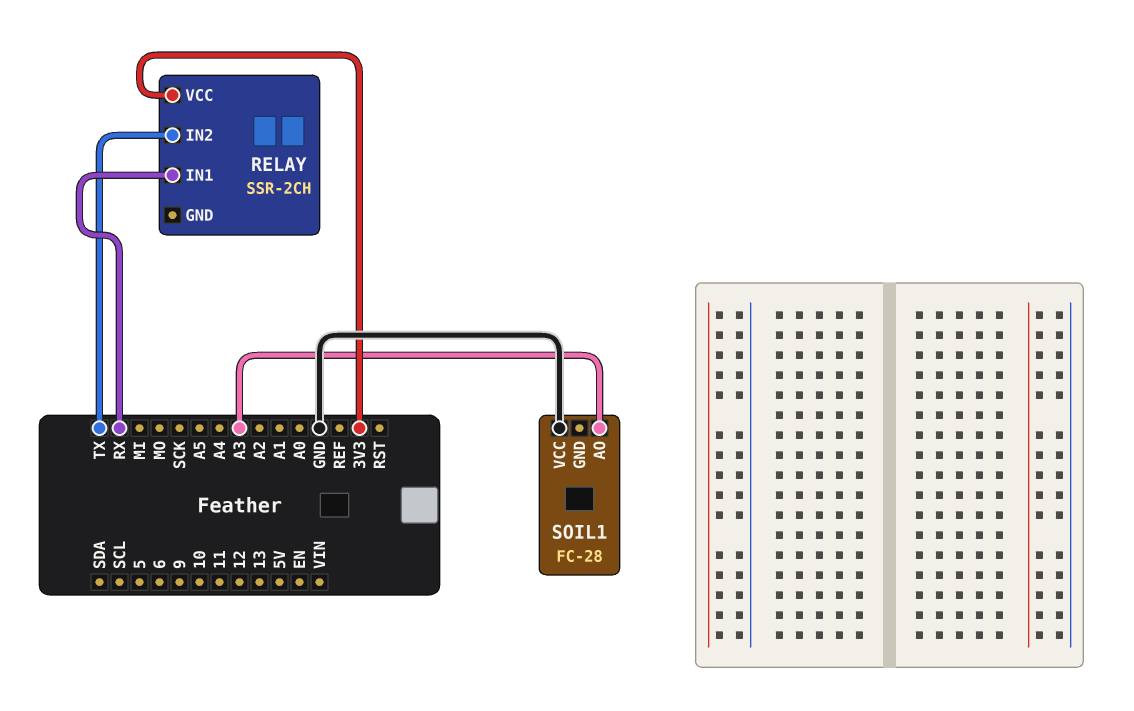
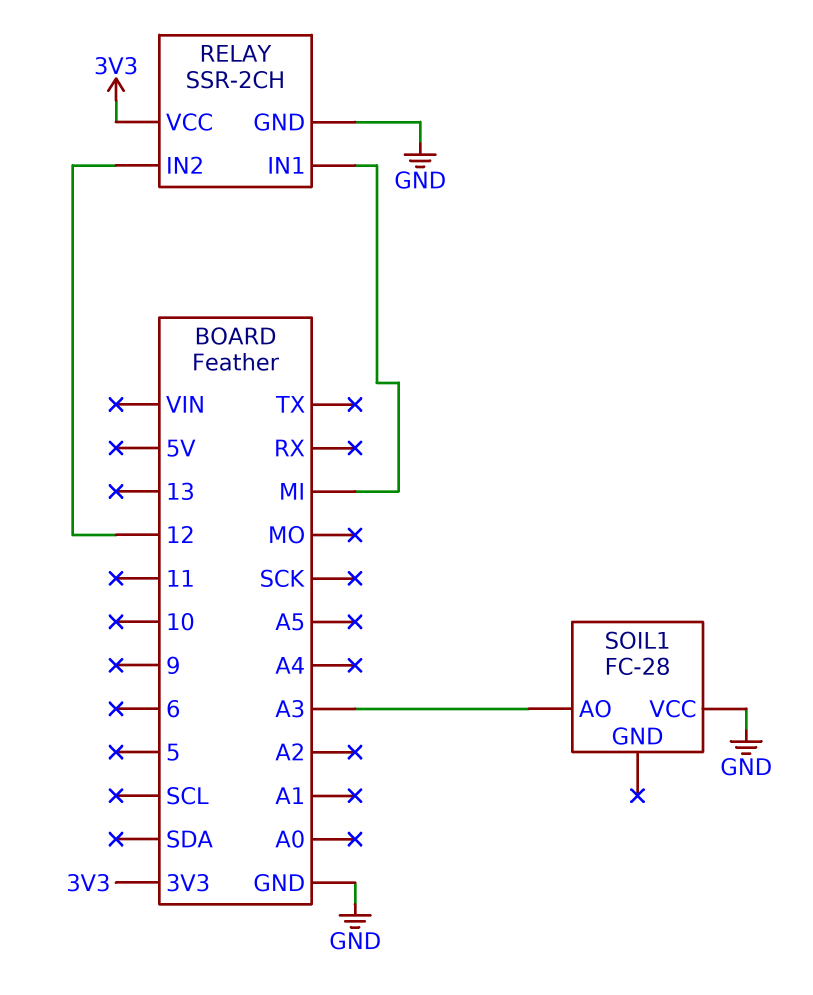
RELAY pin GND: none -> GND
RELAY pin IN1: RX -> MI
RELAY pin IN2: TX -> 12

